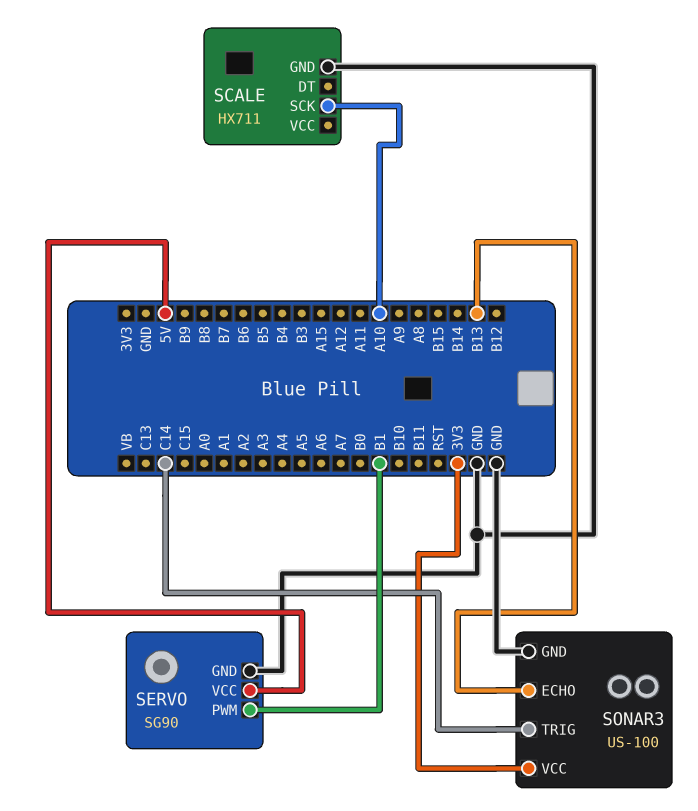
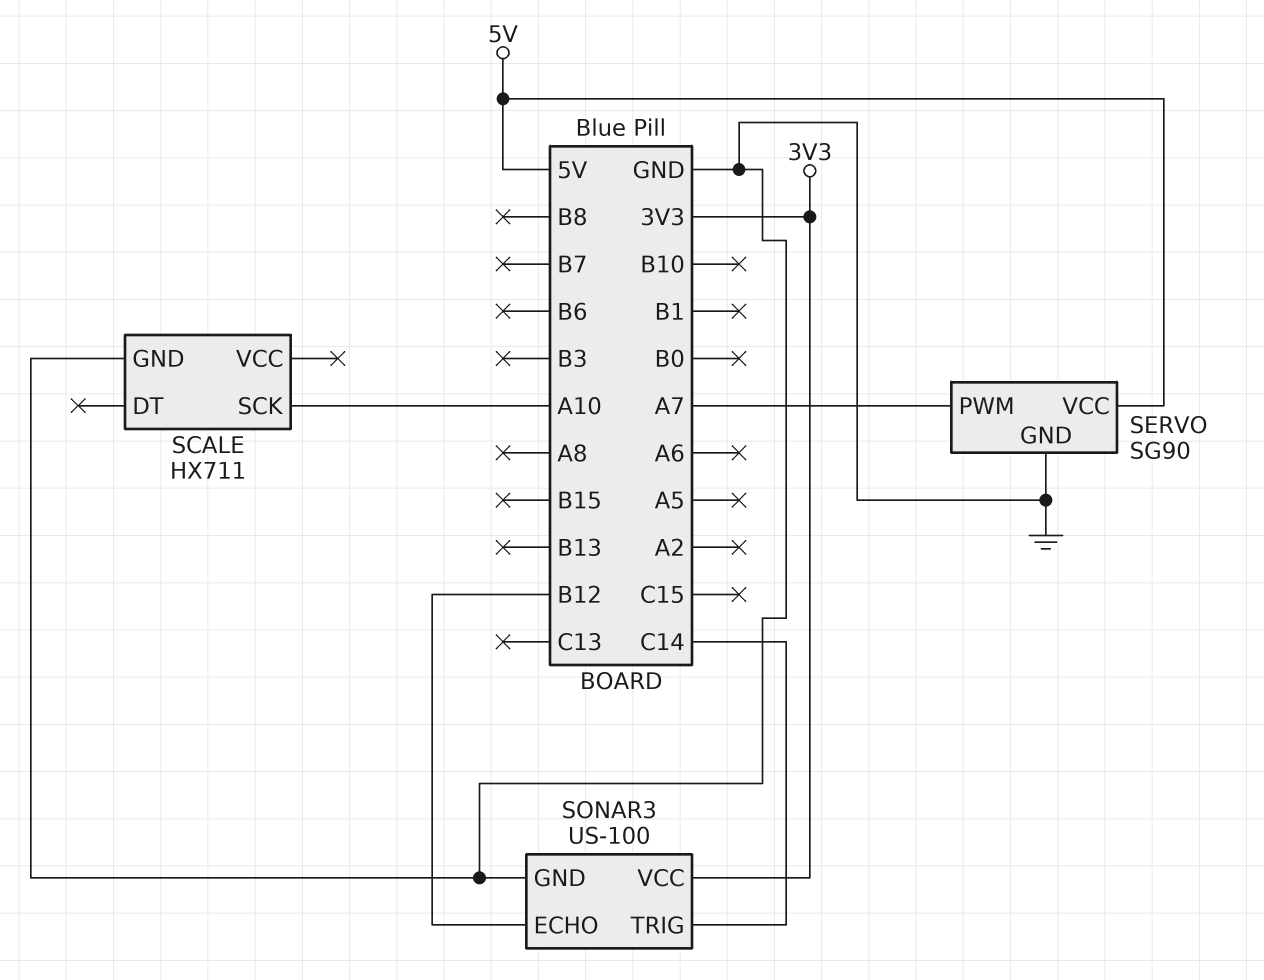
SERVO pin PWM: B1 -> A7
SONAR3 pin ECHO: B13 -> B12

